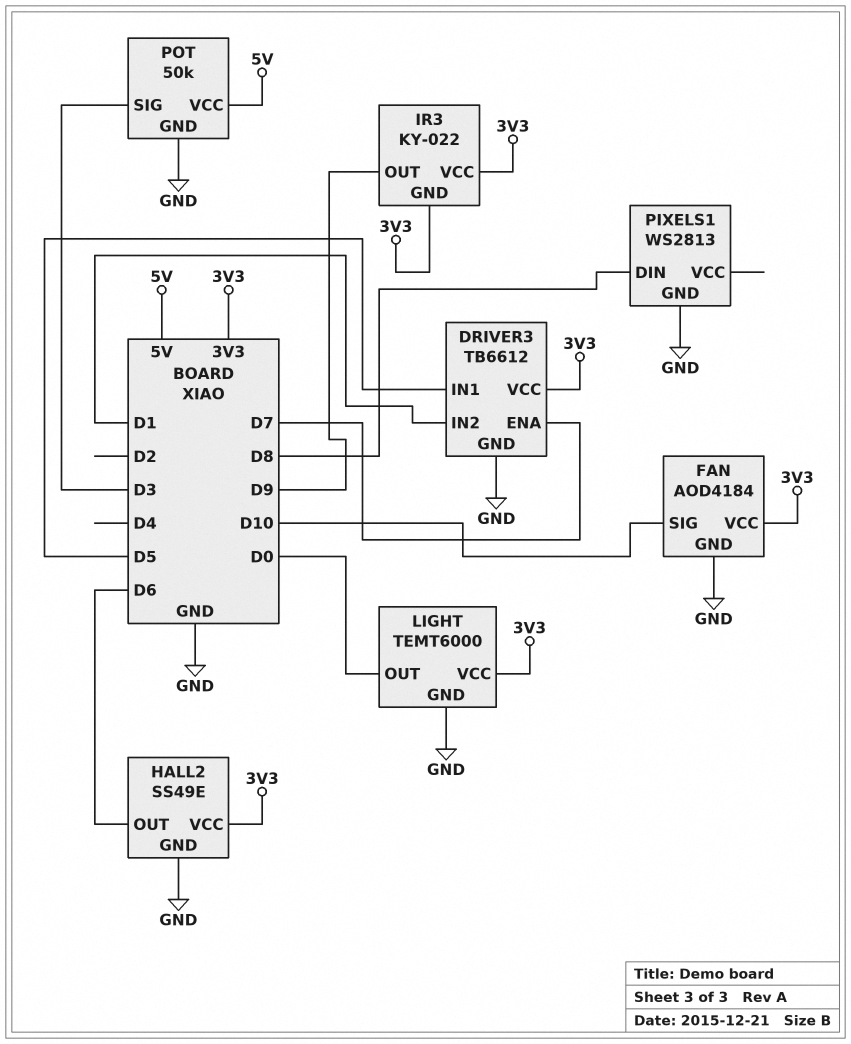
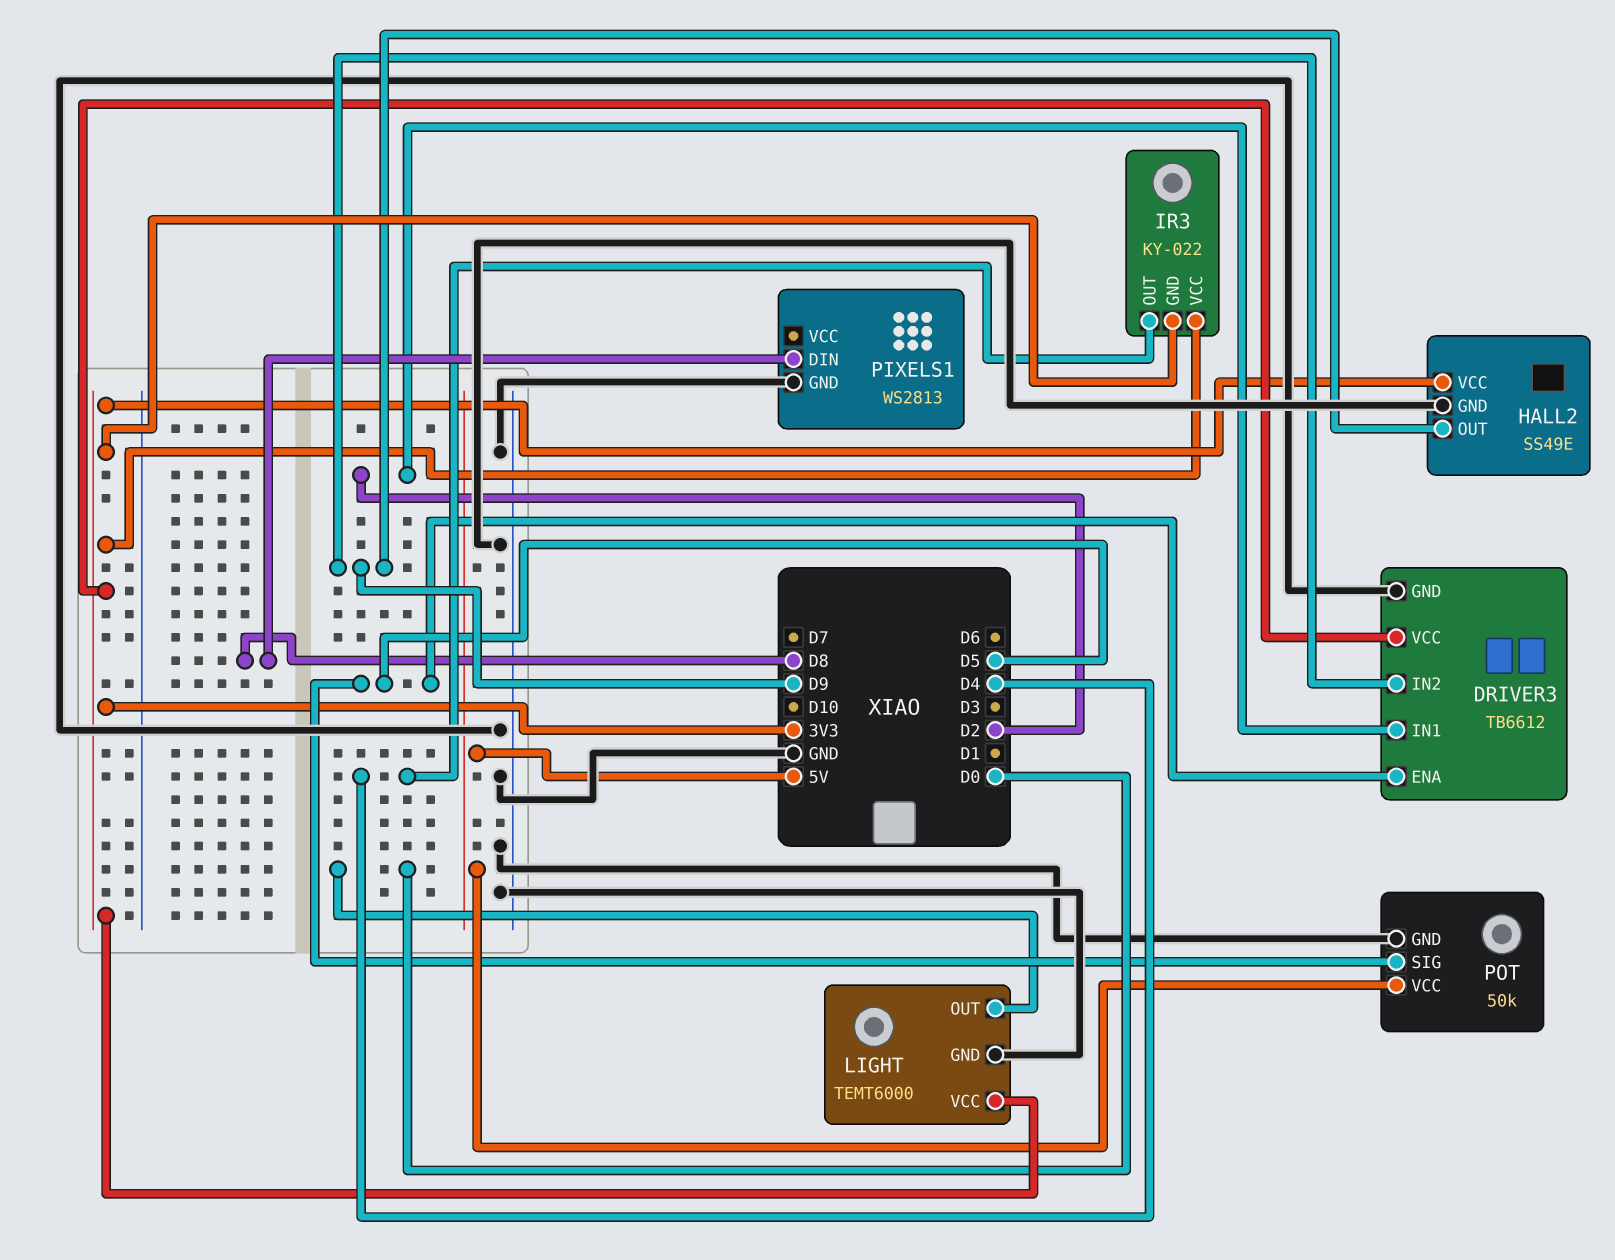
DRIVER3 pin ENA: D7 -> D5
DRIVER3 pin IN1: D5 -> D2
DRIVER3 pin IN2: D1 -> D9
FAN: AOD4184 -> none
FAN pin GND: GND -> none
FAN pin SIG: D10 -> none
FAN pin VCC: 3V3 -> none
HALL2 pin OUT: D6 -> D9
IR3 pin OUT: D9 -> D4
POT pin SIG: D3 -> D5

